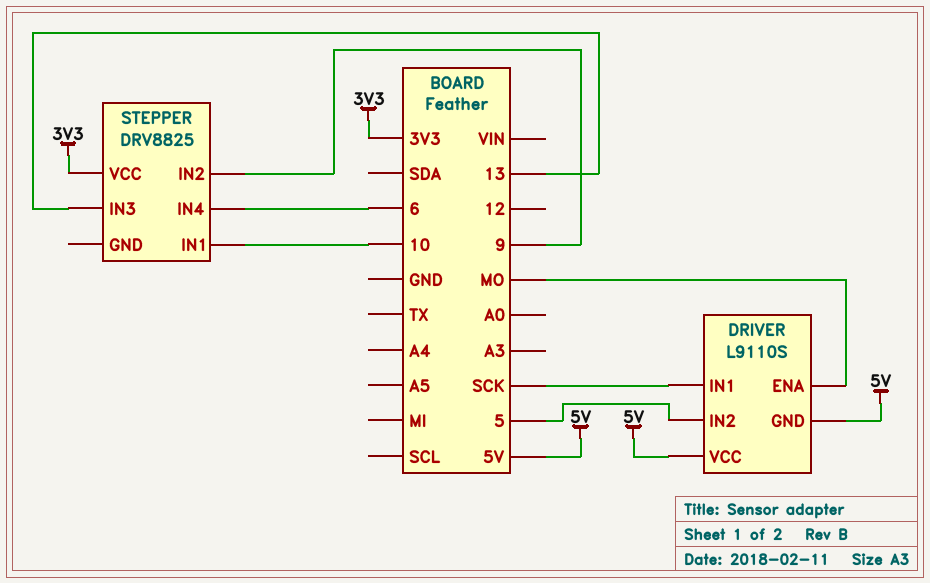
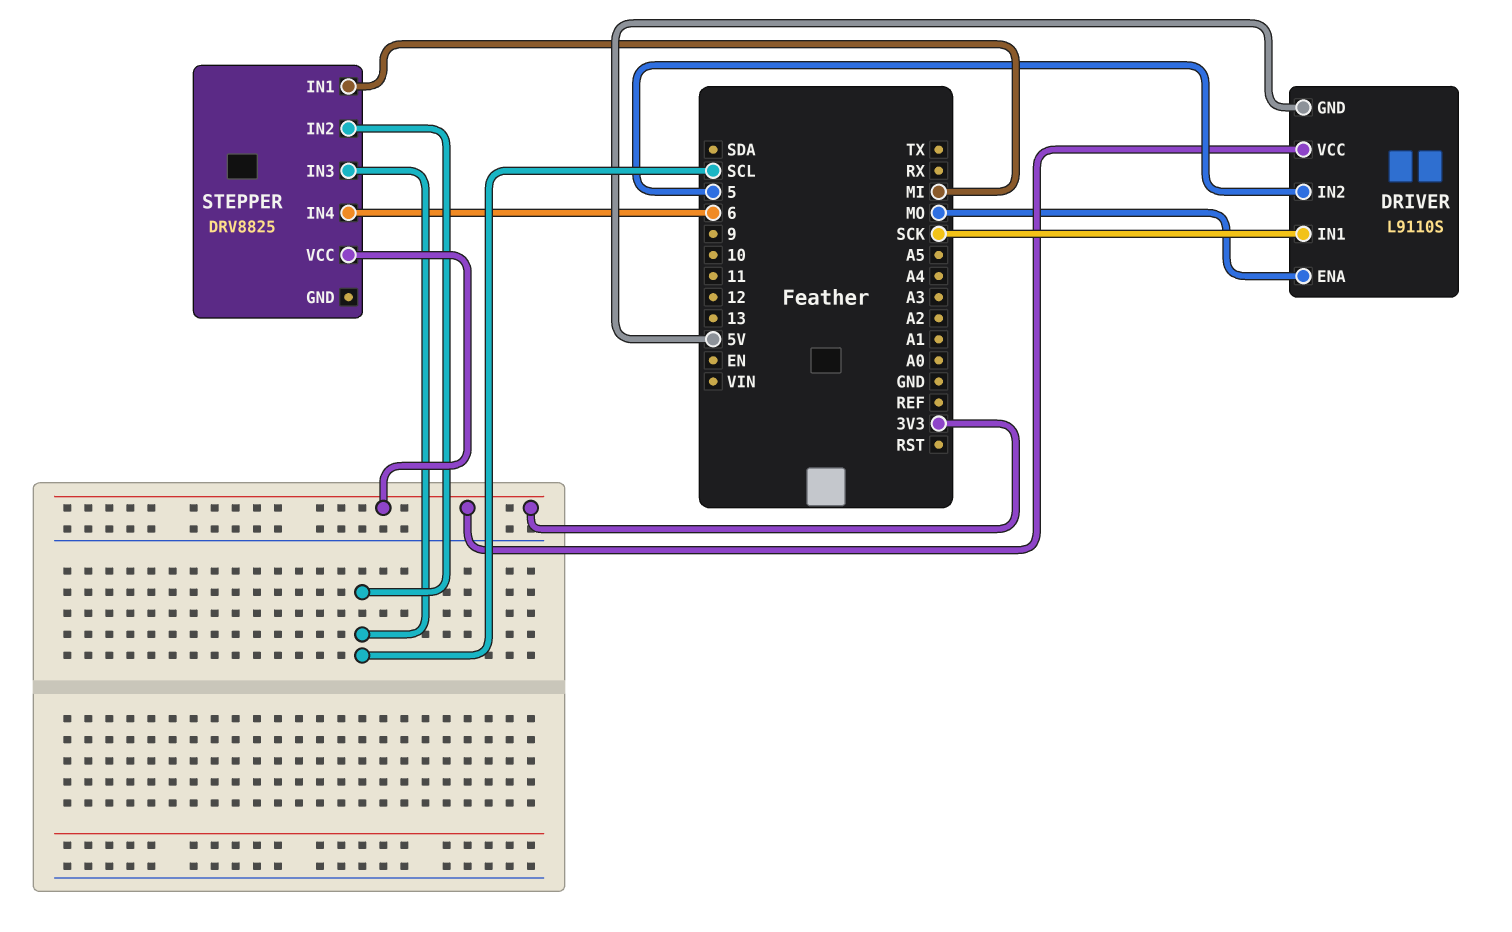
DRIVER pin VCC: 5V -> 3V3
STEPPER pin IN1: 10 -> MI
STEPPER pin IN2: 9 -> SCL
STEPPER pin IN3: 13 -> SCL

